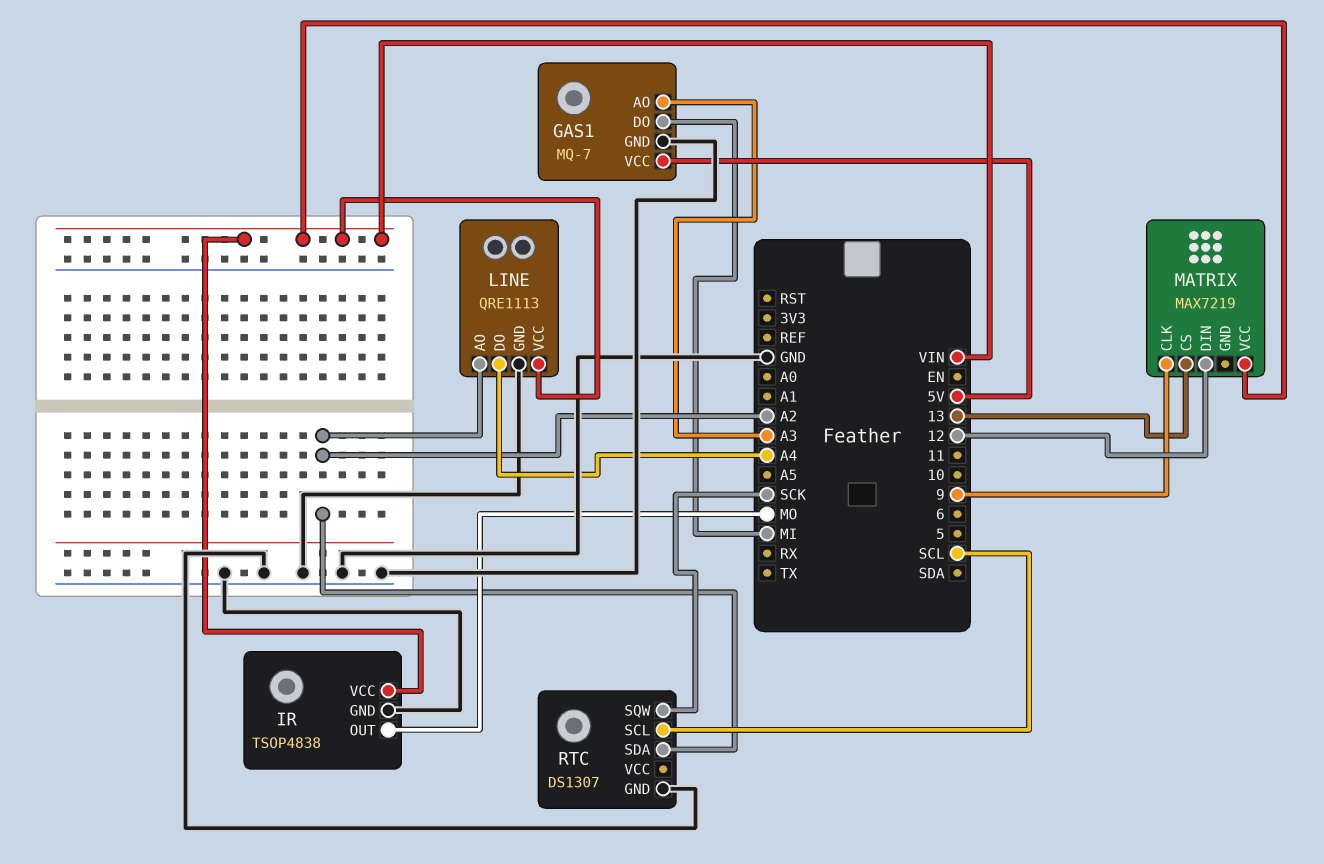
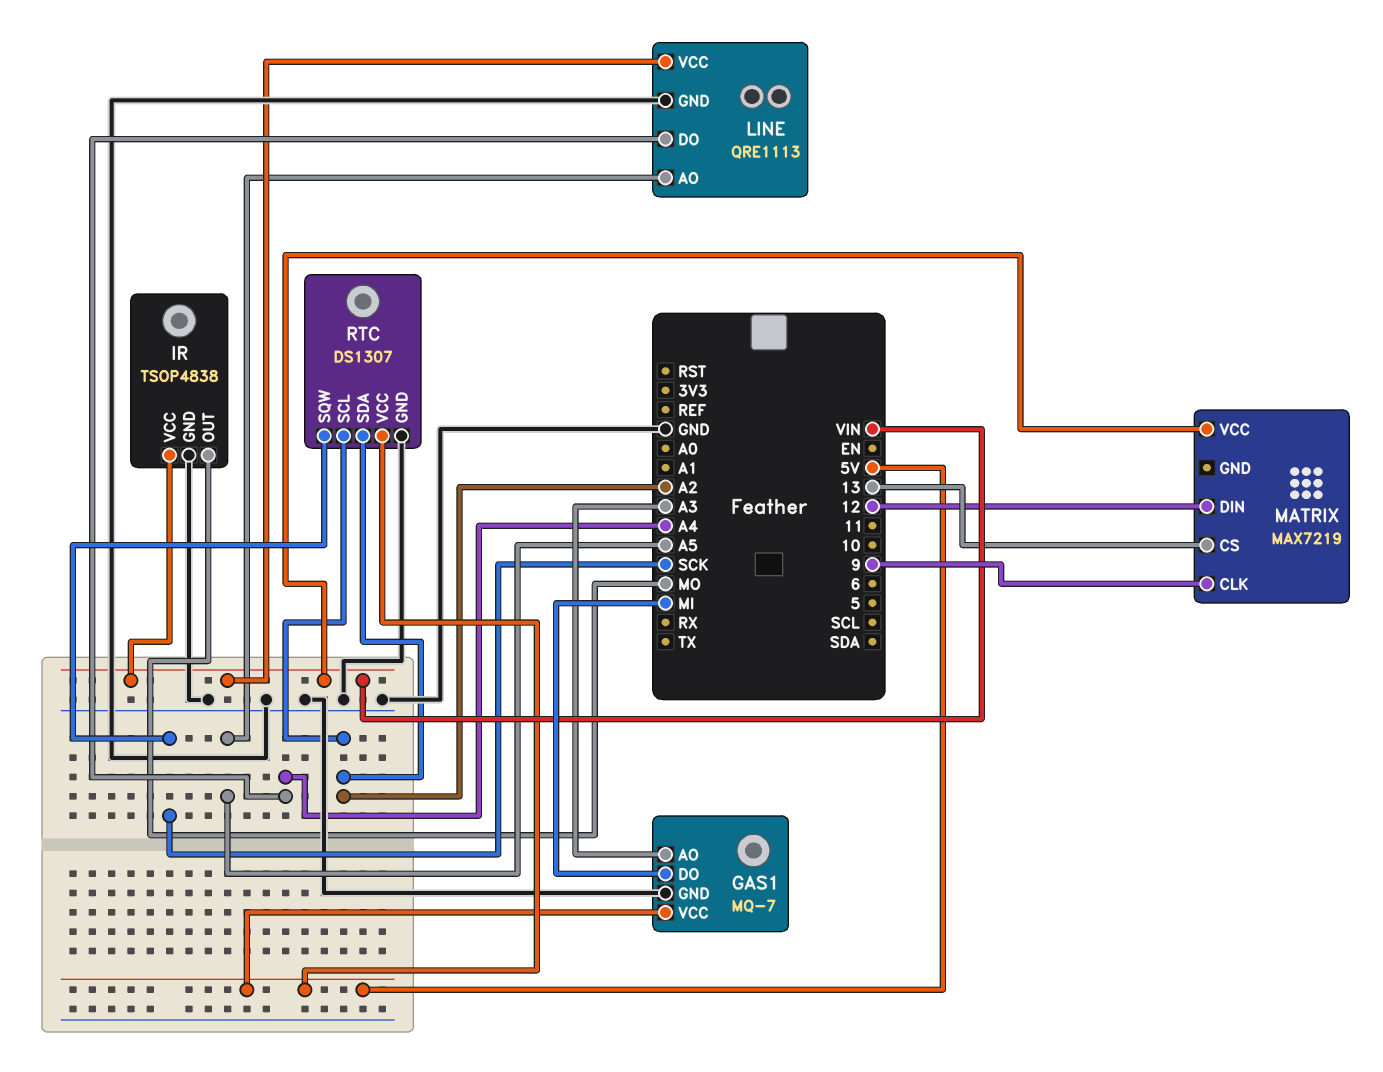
LINE pin AO: A2 -> A5
RTC pin SCL: SCL -> A2
RTC pin VCC: none -> 5V

